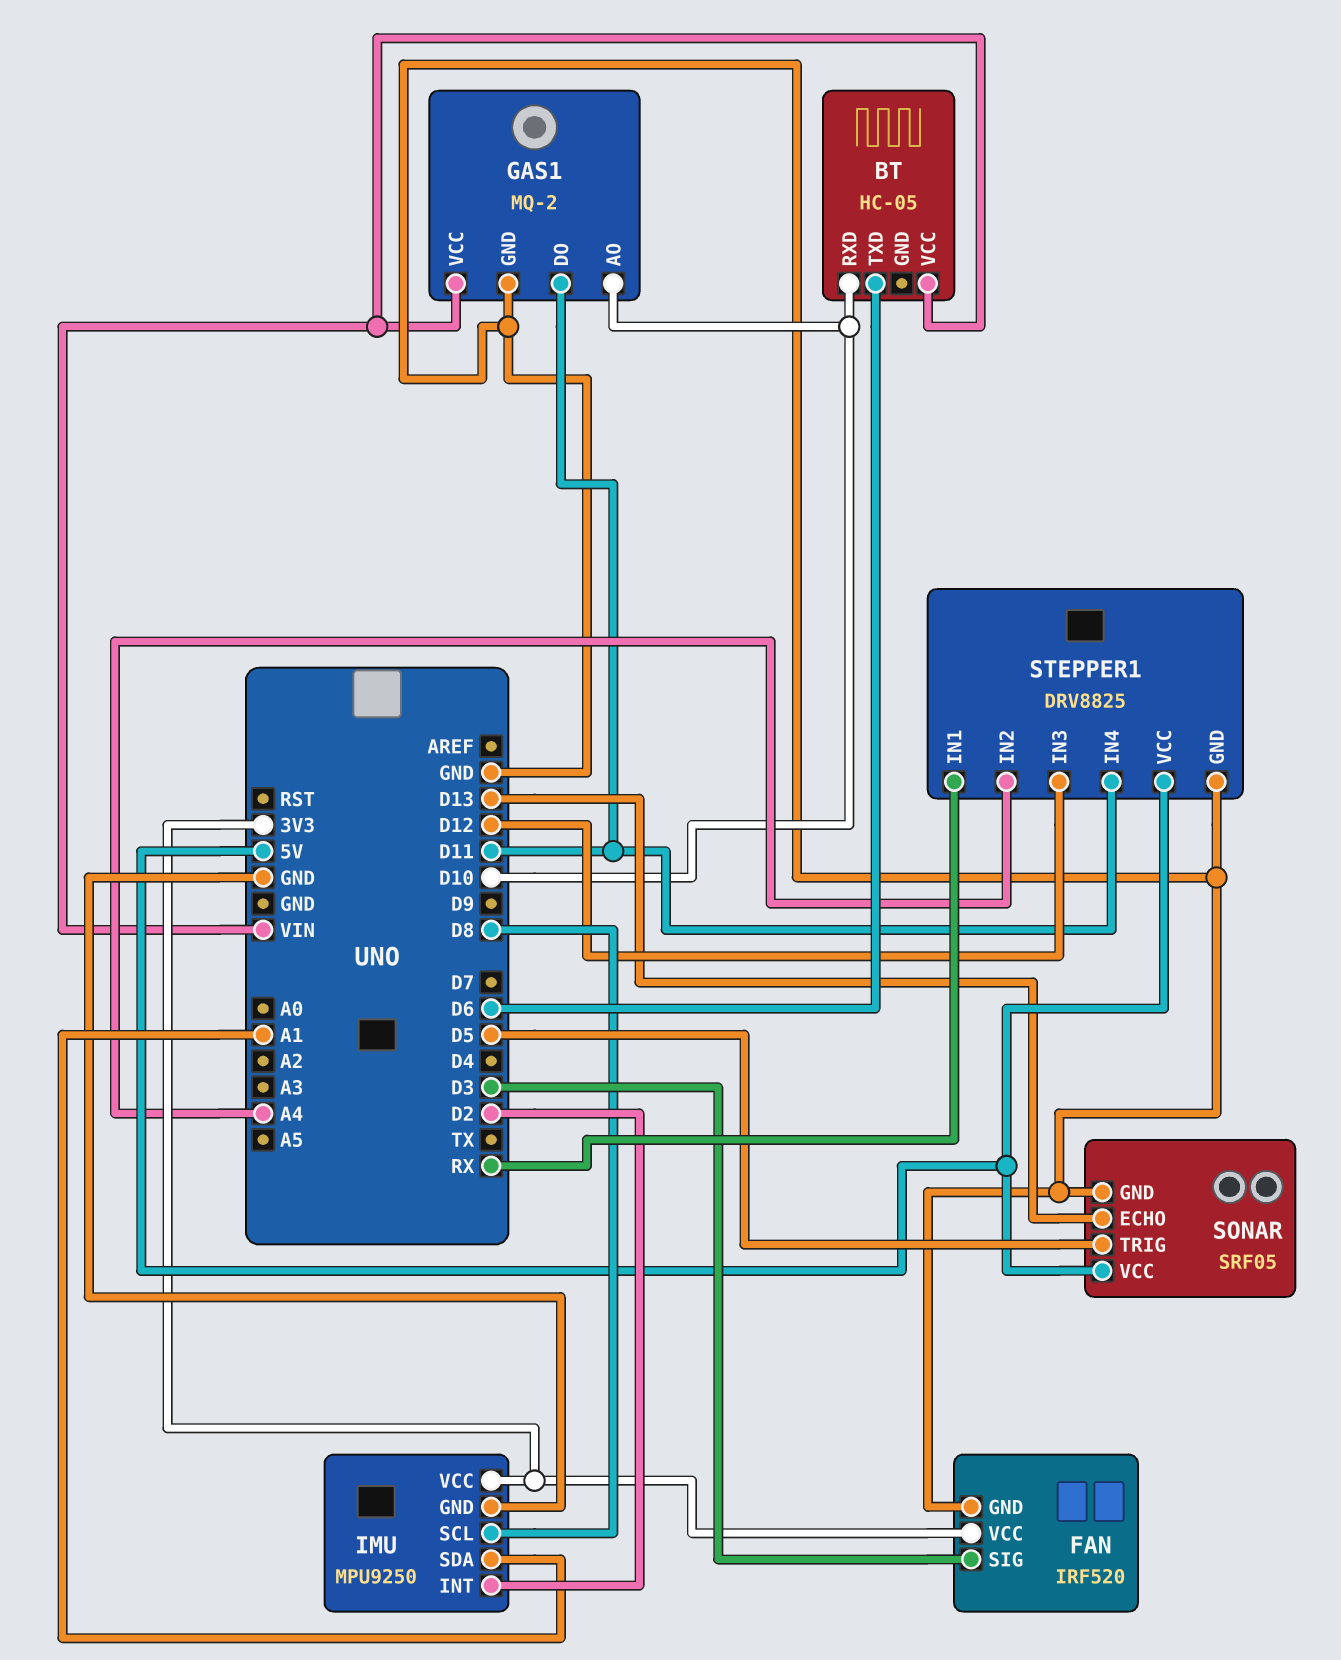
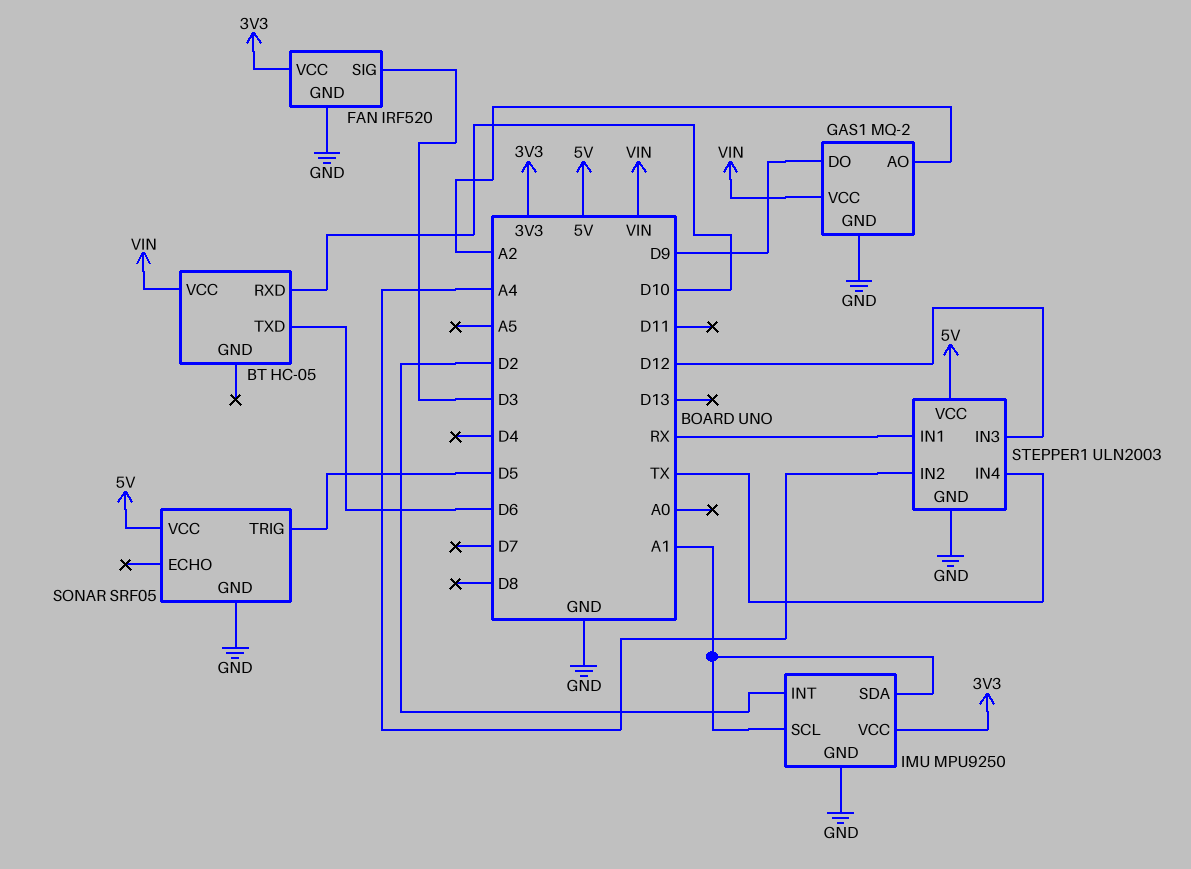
GAS1 pin AO: D10 -> A2
GAS1 pin DO: D11 -> D9
IMU pin SCL: D8 -> A1
SONAR pin ECHO: D13 -> none
STEPPER1: DRV8825 -> ULN2003
STEPPER1 pin IN4: D11 -> TX

